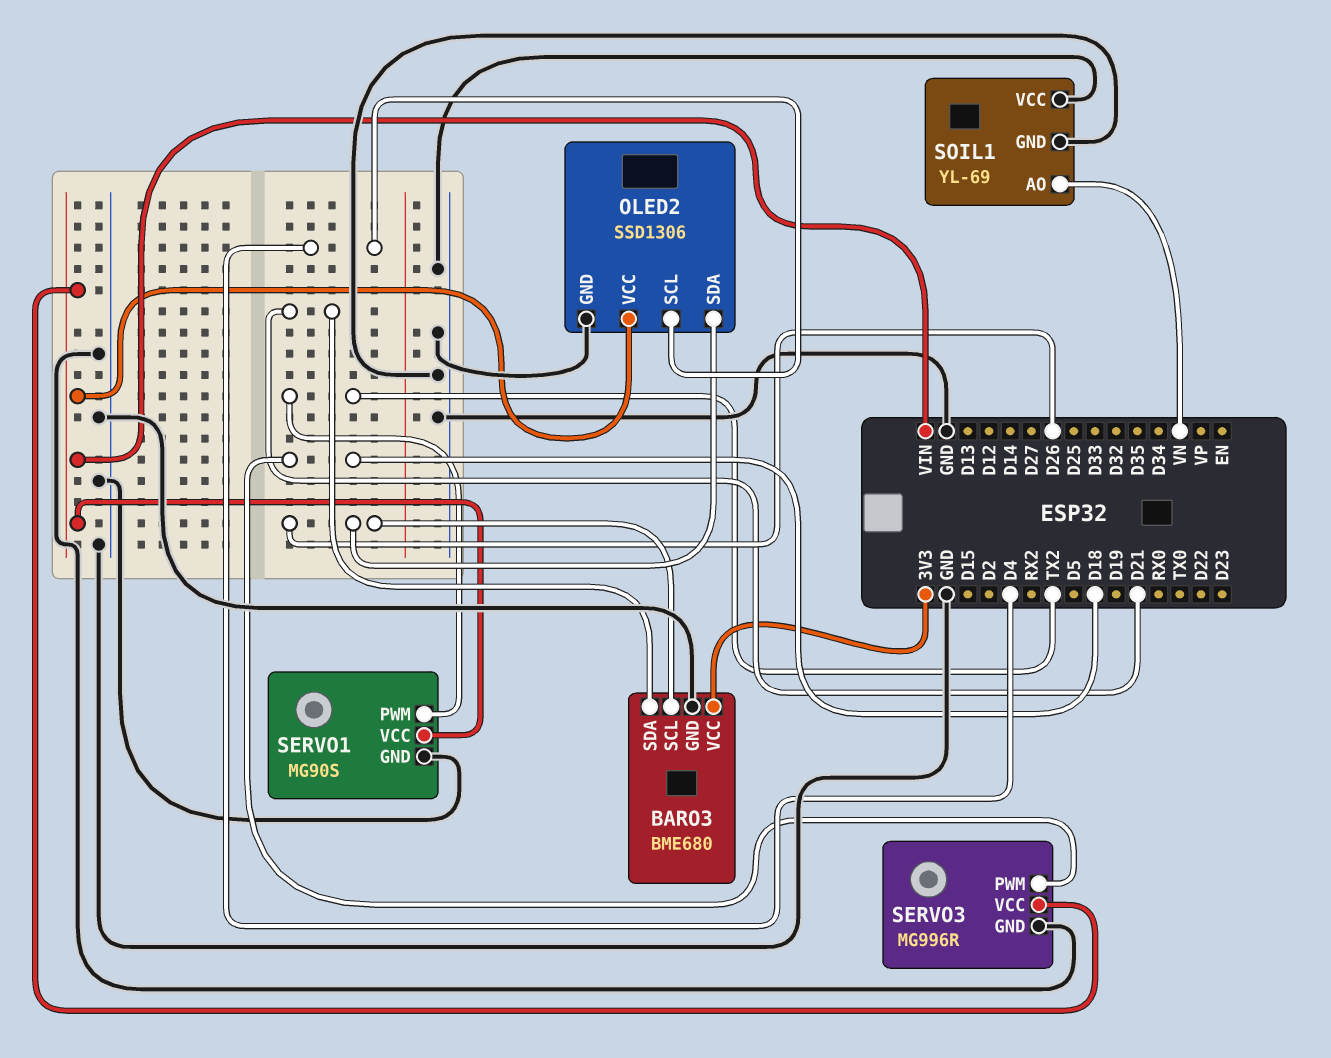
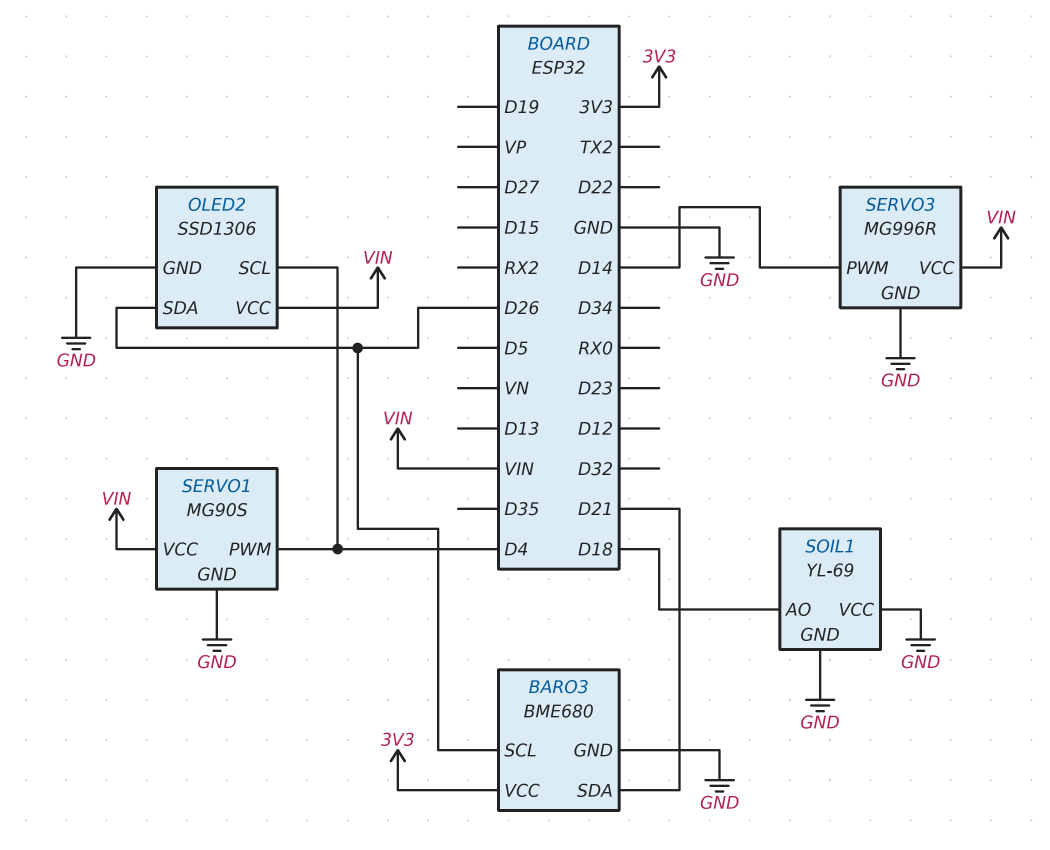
SERVO1 pin PWM: TX2 -> D4
SERVO3 pin PWM: D18 -> D14
SOIL1 pin AO: VN -> D18

